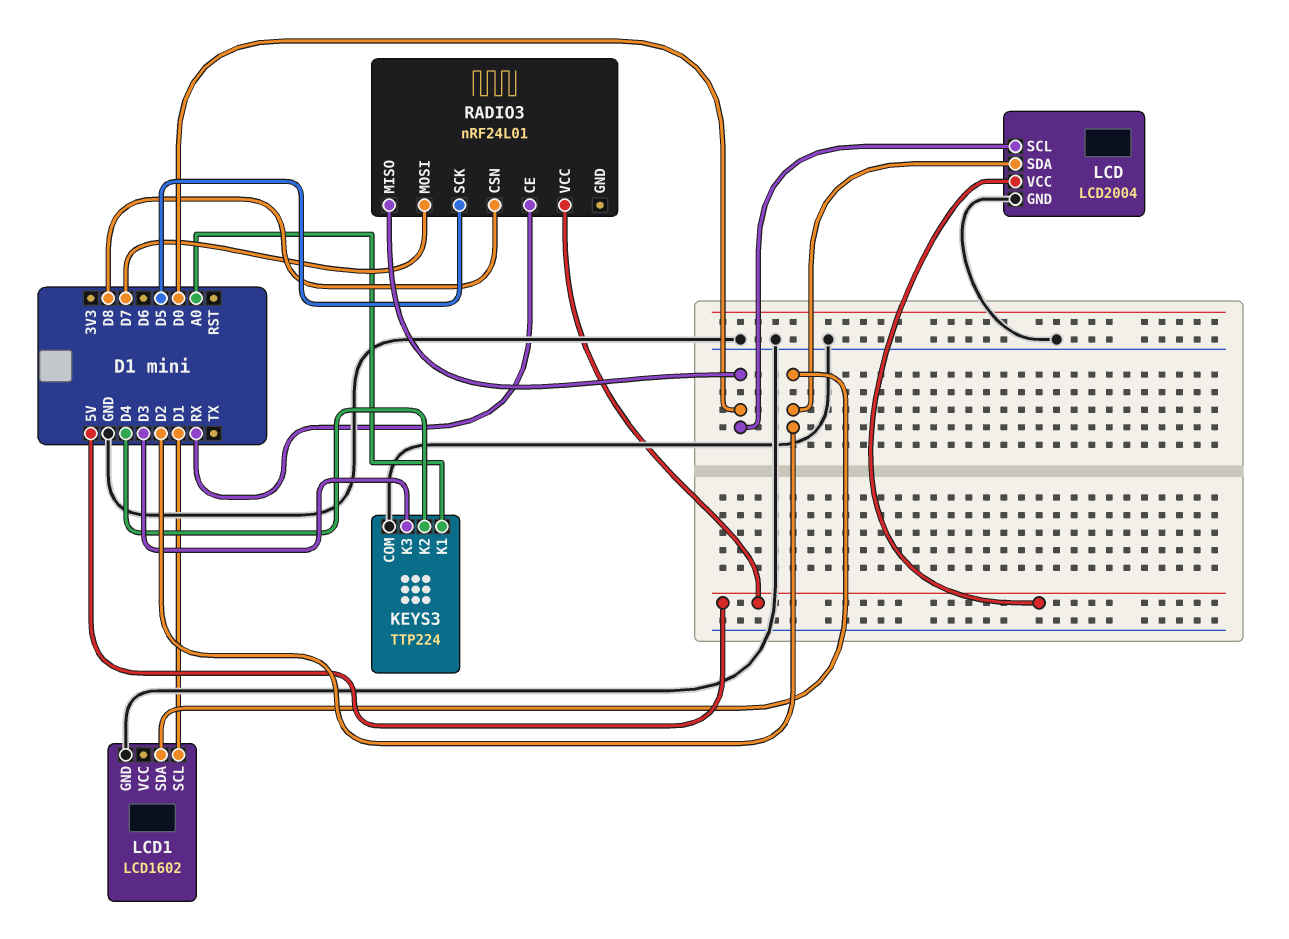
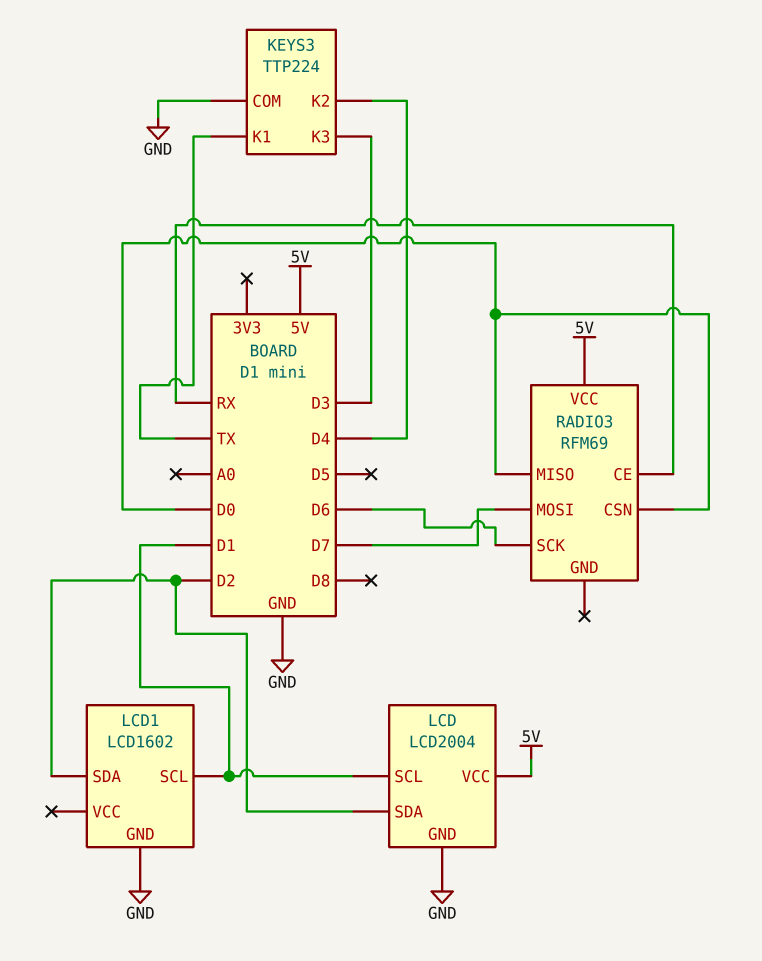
KEYS3 pin K1: A0 -> TX
LCD pin SCL: D0 -> D1
RADIO3: nRF24L01 -> RFM69
RADIO3 pin CSN: D8 -> D0
RADIO3 pin SCK: D5 -> D6

